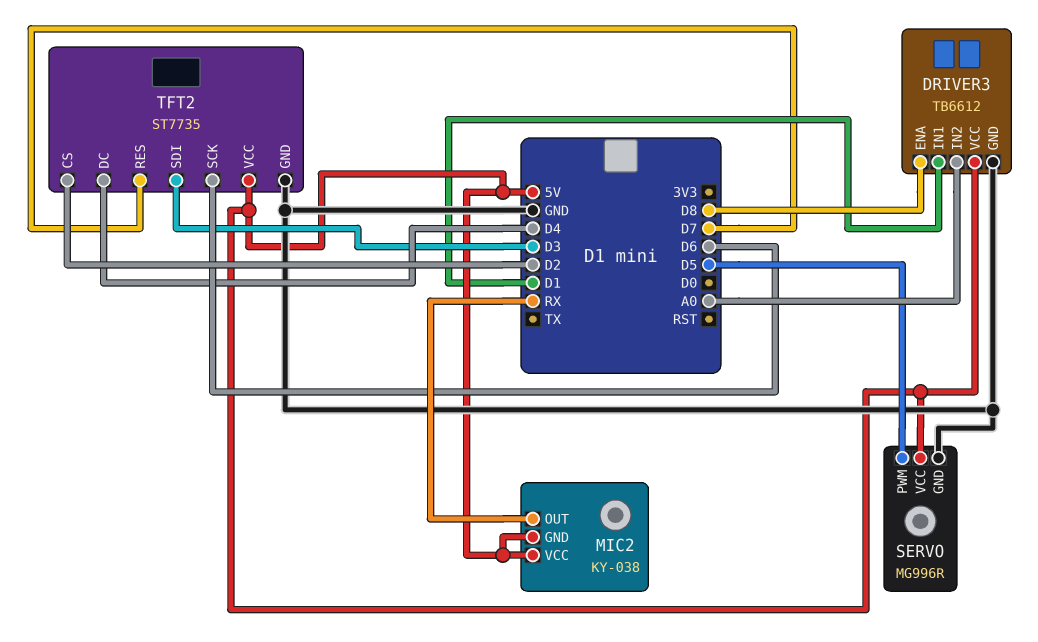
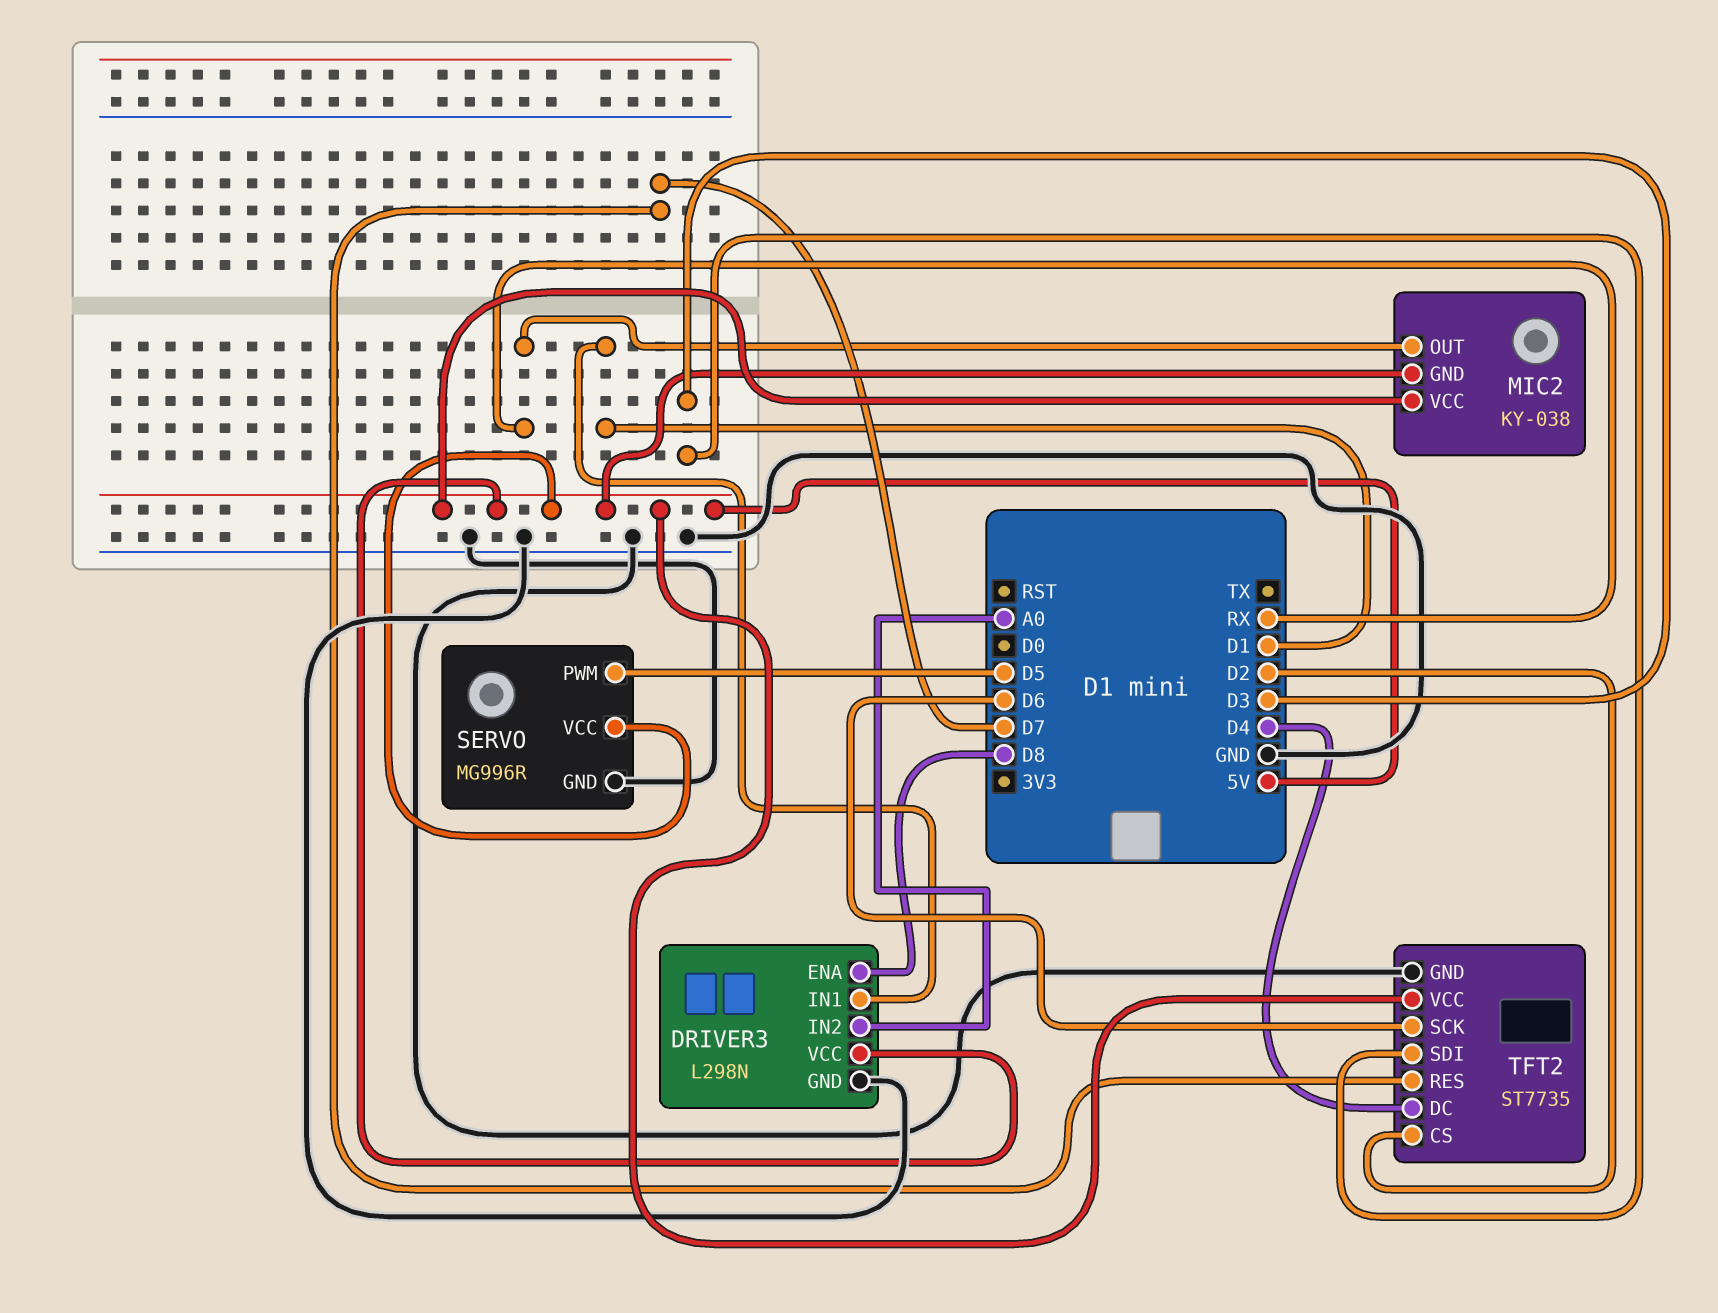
DRIVER3: TB6612 -> L298N

